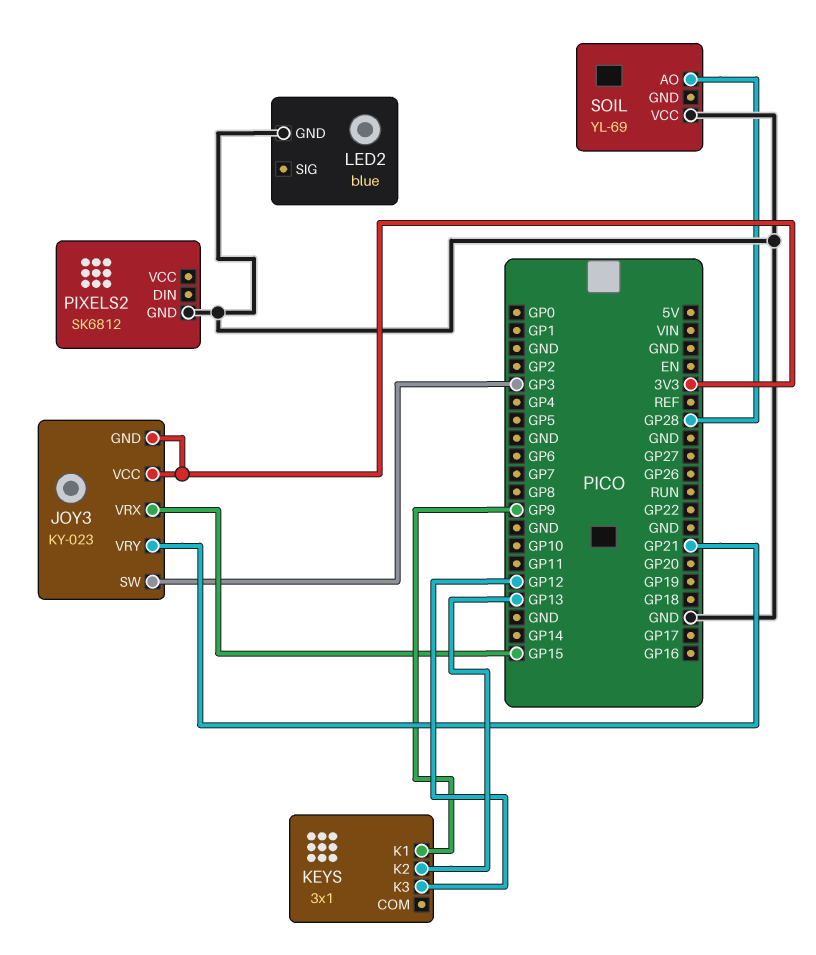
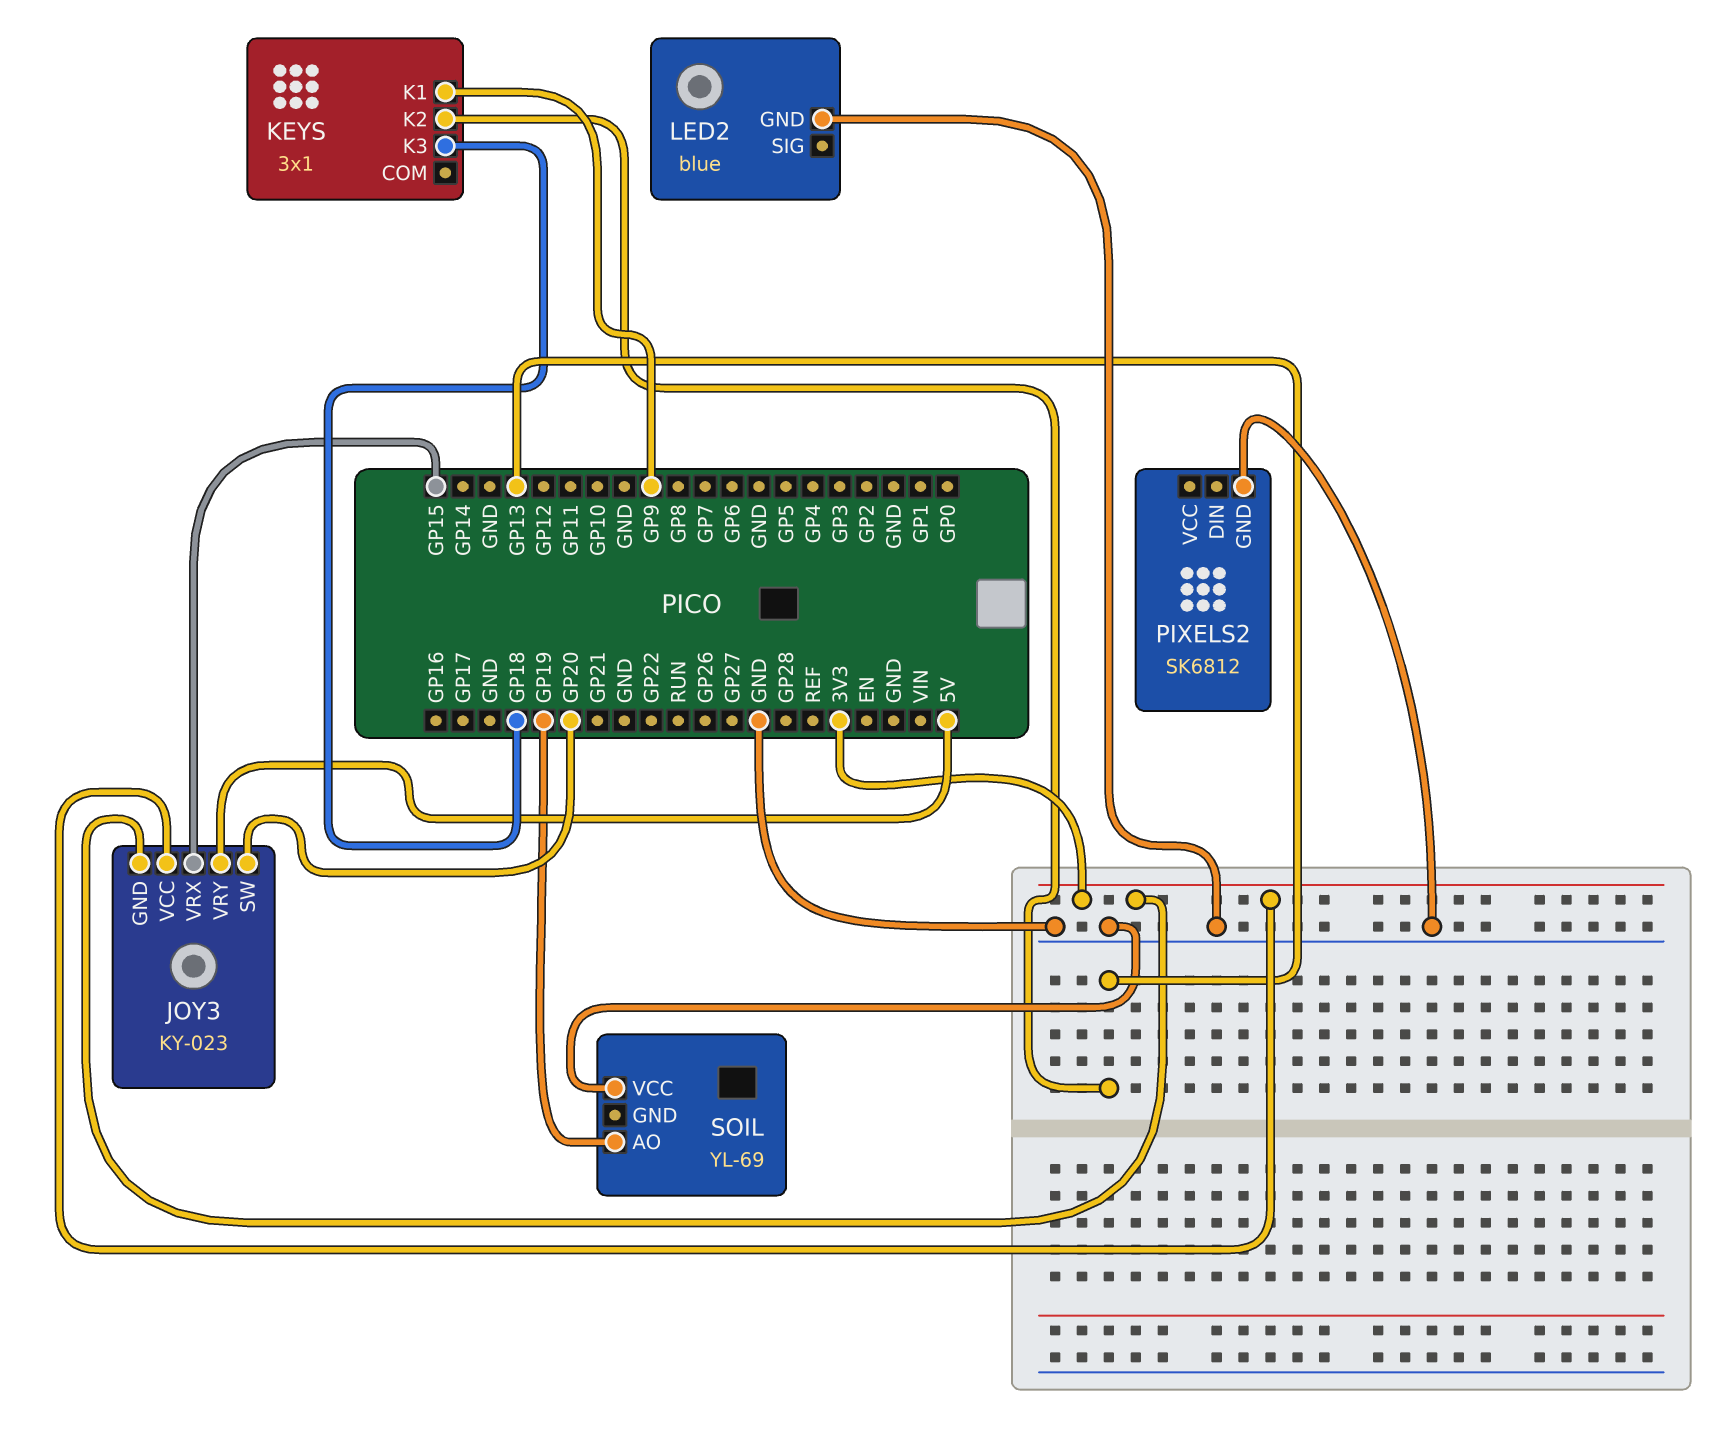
JOY3 pin SW: GP3 -> GP20
JOY3 pin VRY: GP21 -> 5V
KEYS pin K3: GP12 -> GP18
SOIL pin AO: GP28 -> GP19

